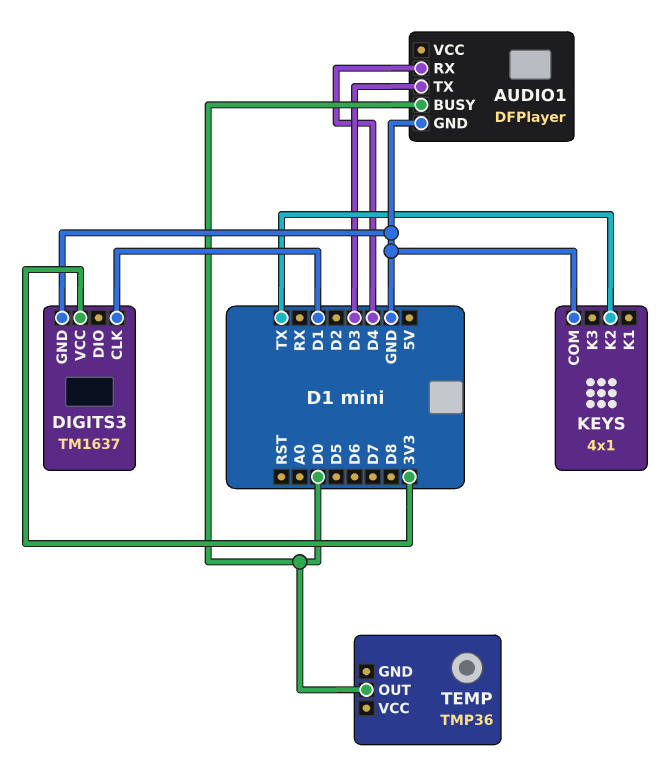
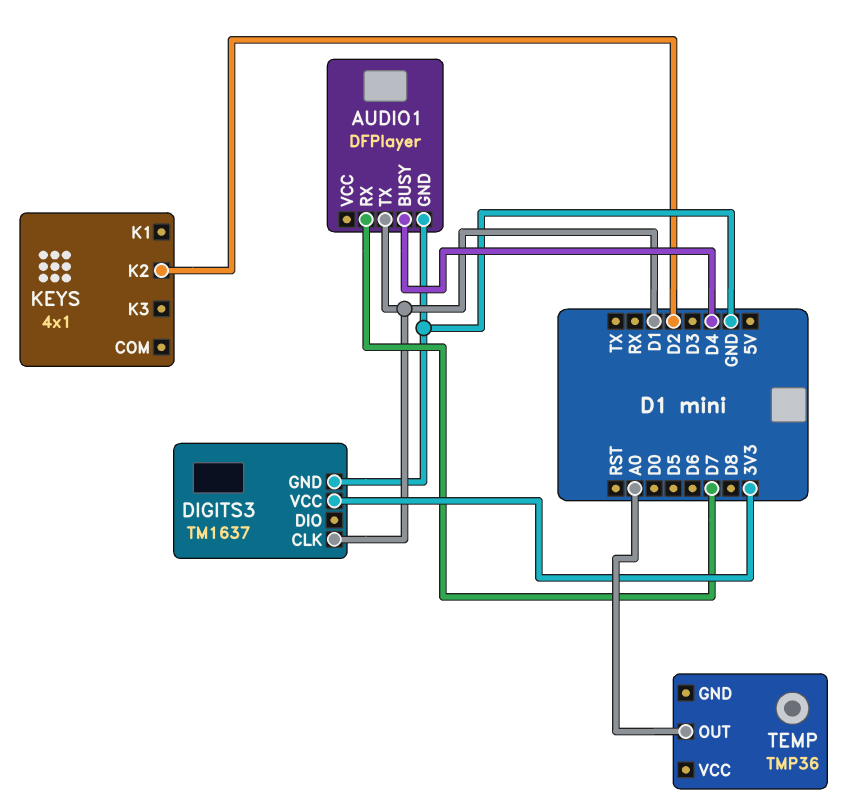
AUDIO1 pin BUSY: D0 -> D4
AUDIO1 pin RX: D4 -> D7
AUDIO1 pin TX: D3 -> D1
KEYS pin COM: GND -> none
KEYS pin K2: TX -> D2
TEMP pin OUT: D0 -> A0

